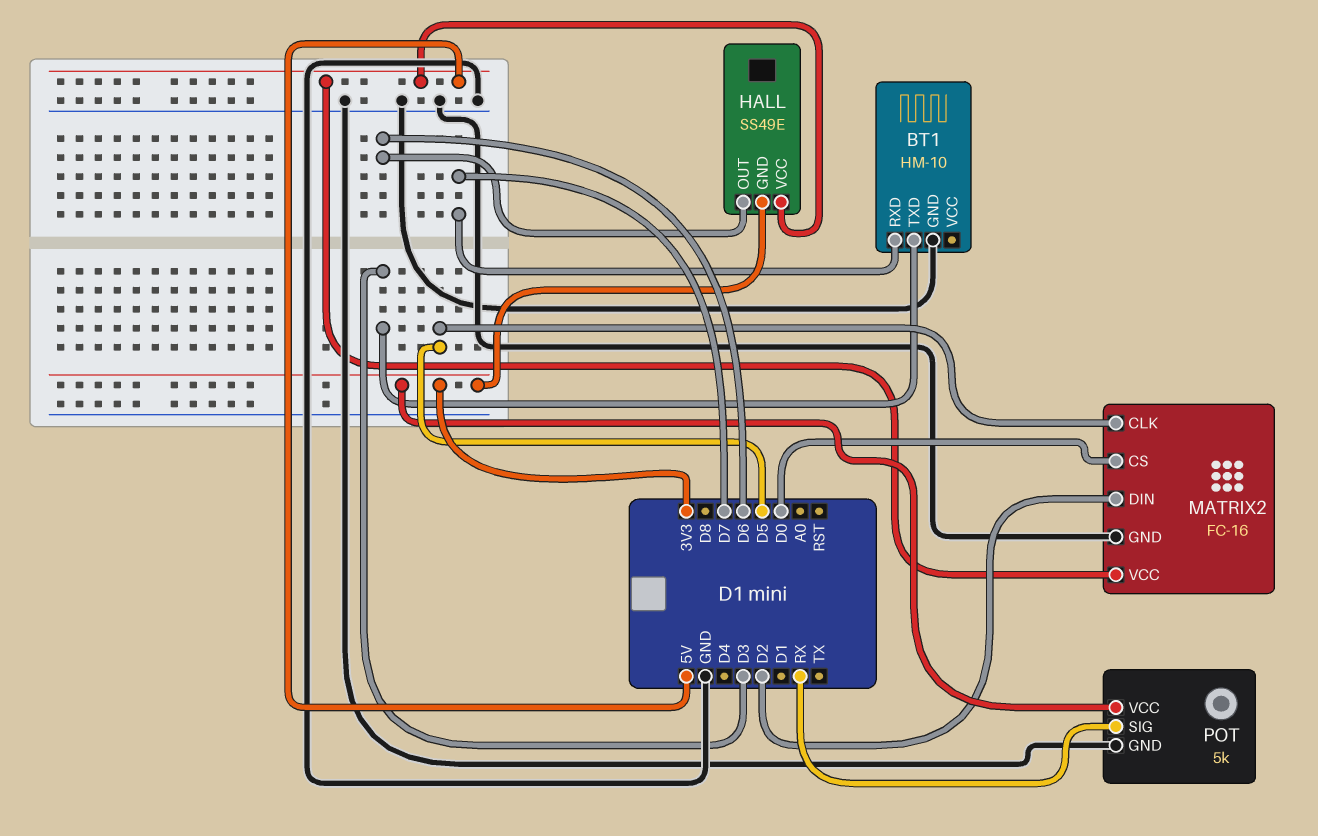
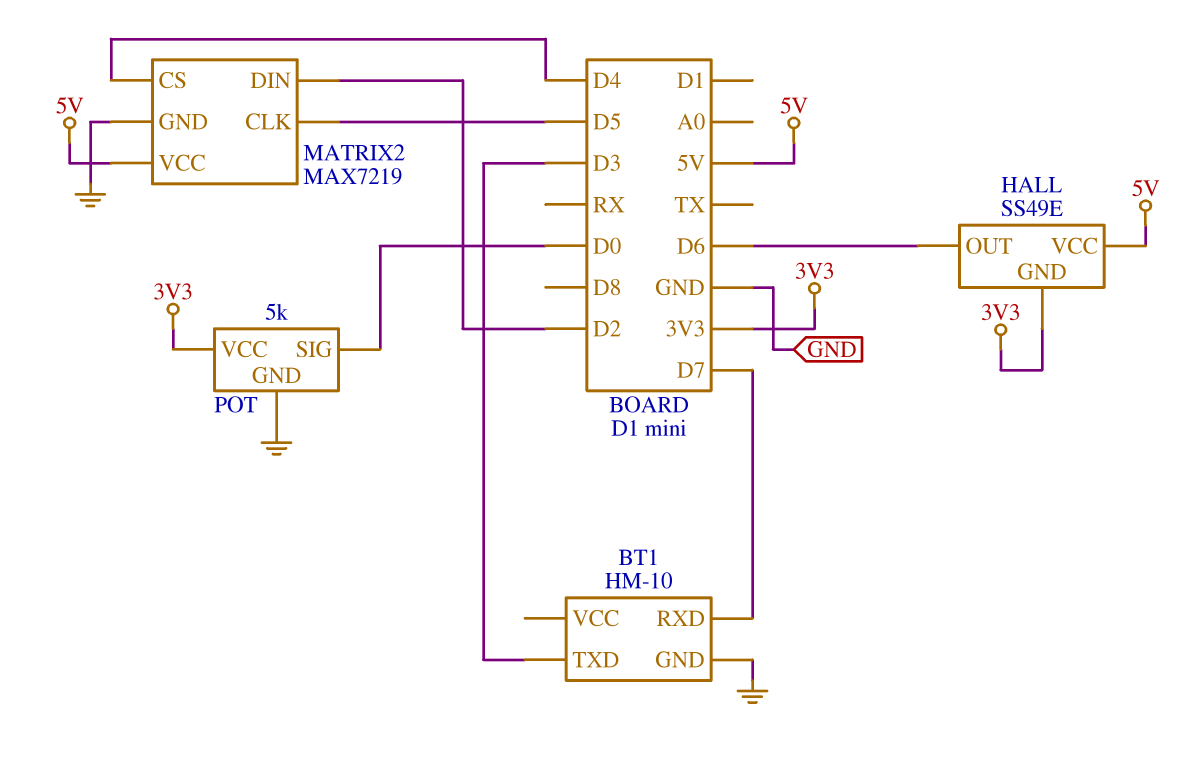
MATRIX2: FC-16 -> MAX7219
MATRIX2 pin CS: D0 -> D4
POT pin SIG: RX -> D0

